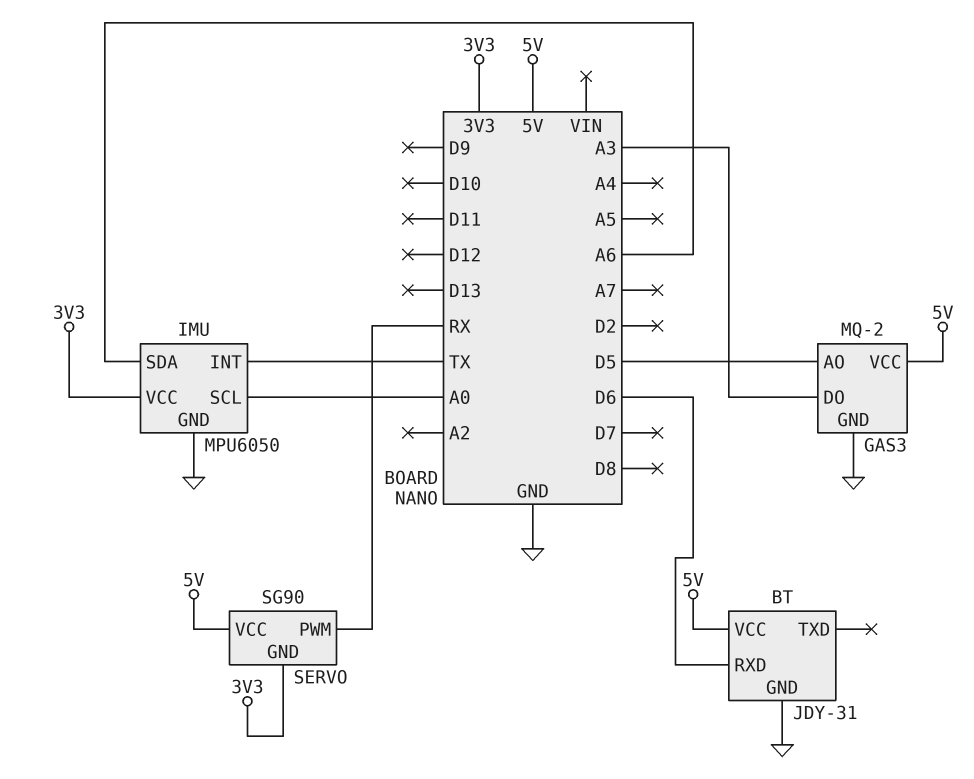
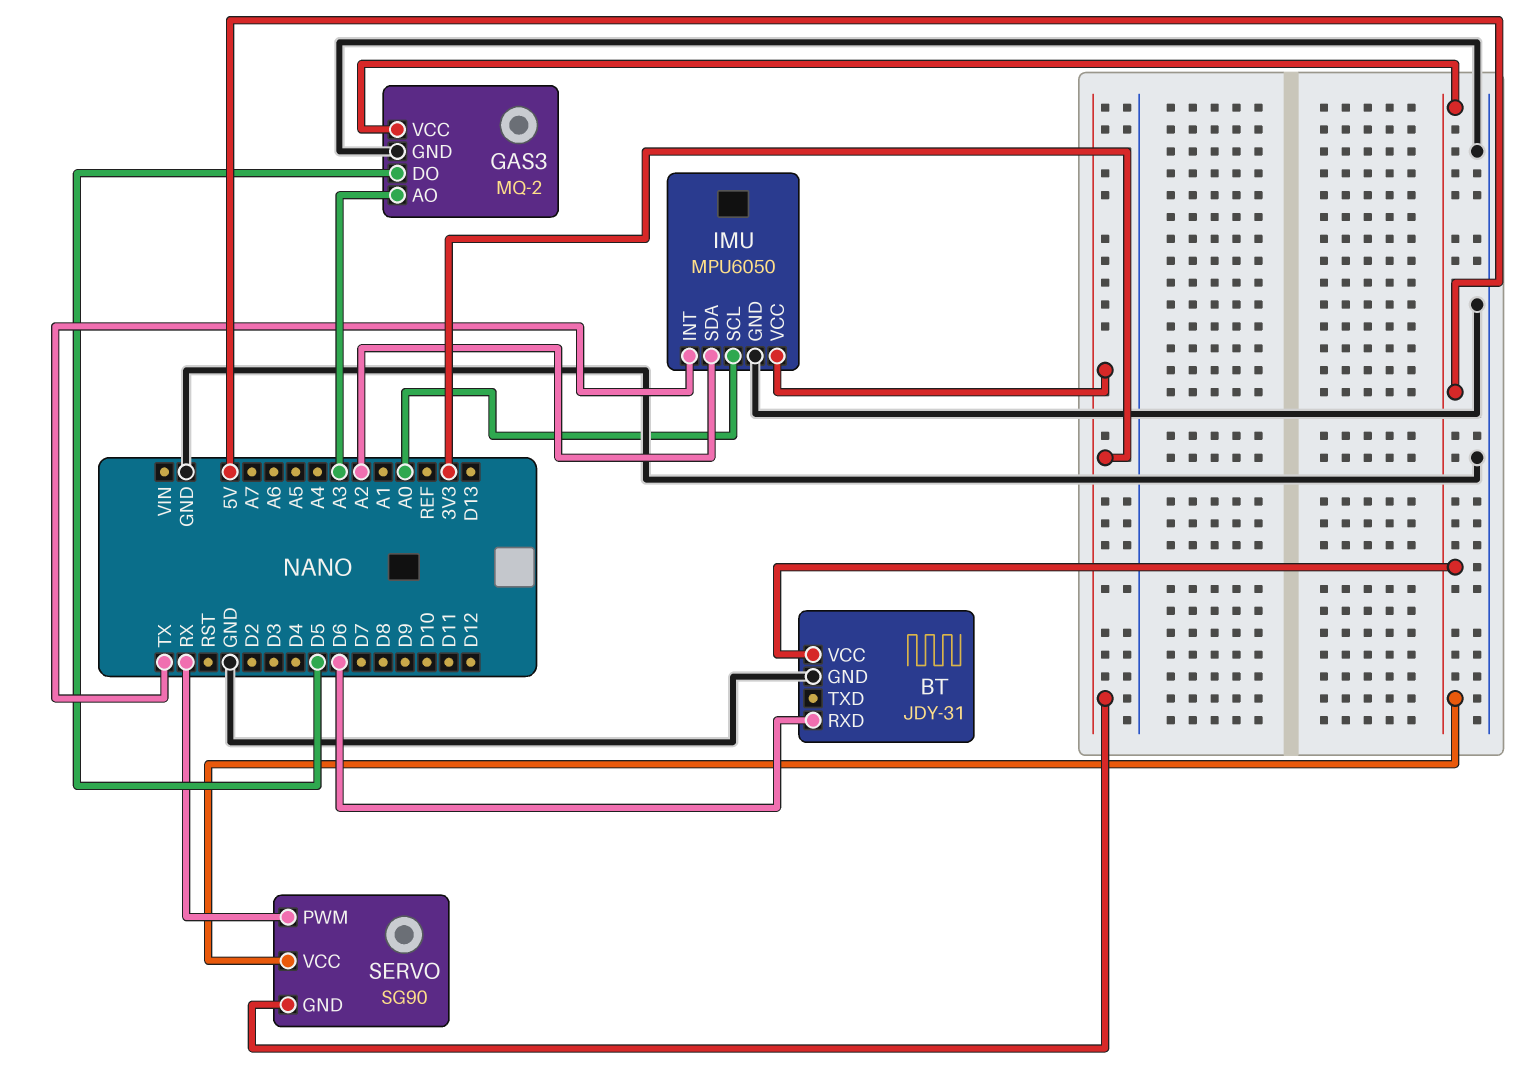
GAS3 pin AO: D5 -> A3
GAS3 pin DO: A3 -> D5
IMU pin SDA: A6 -> A2

